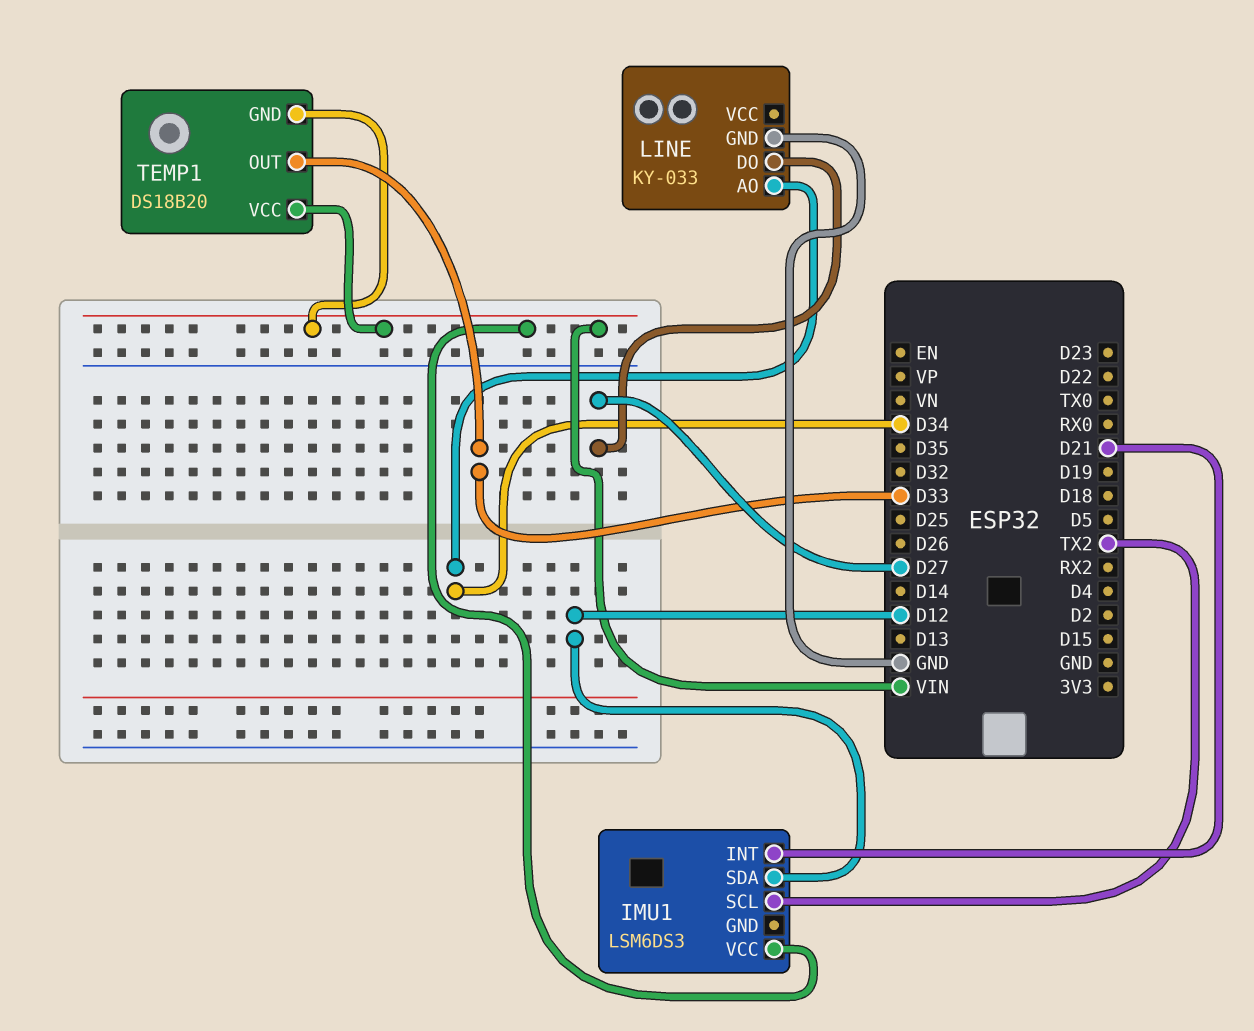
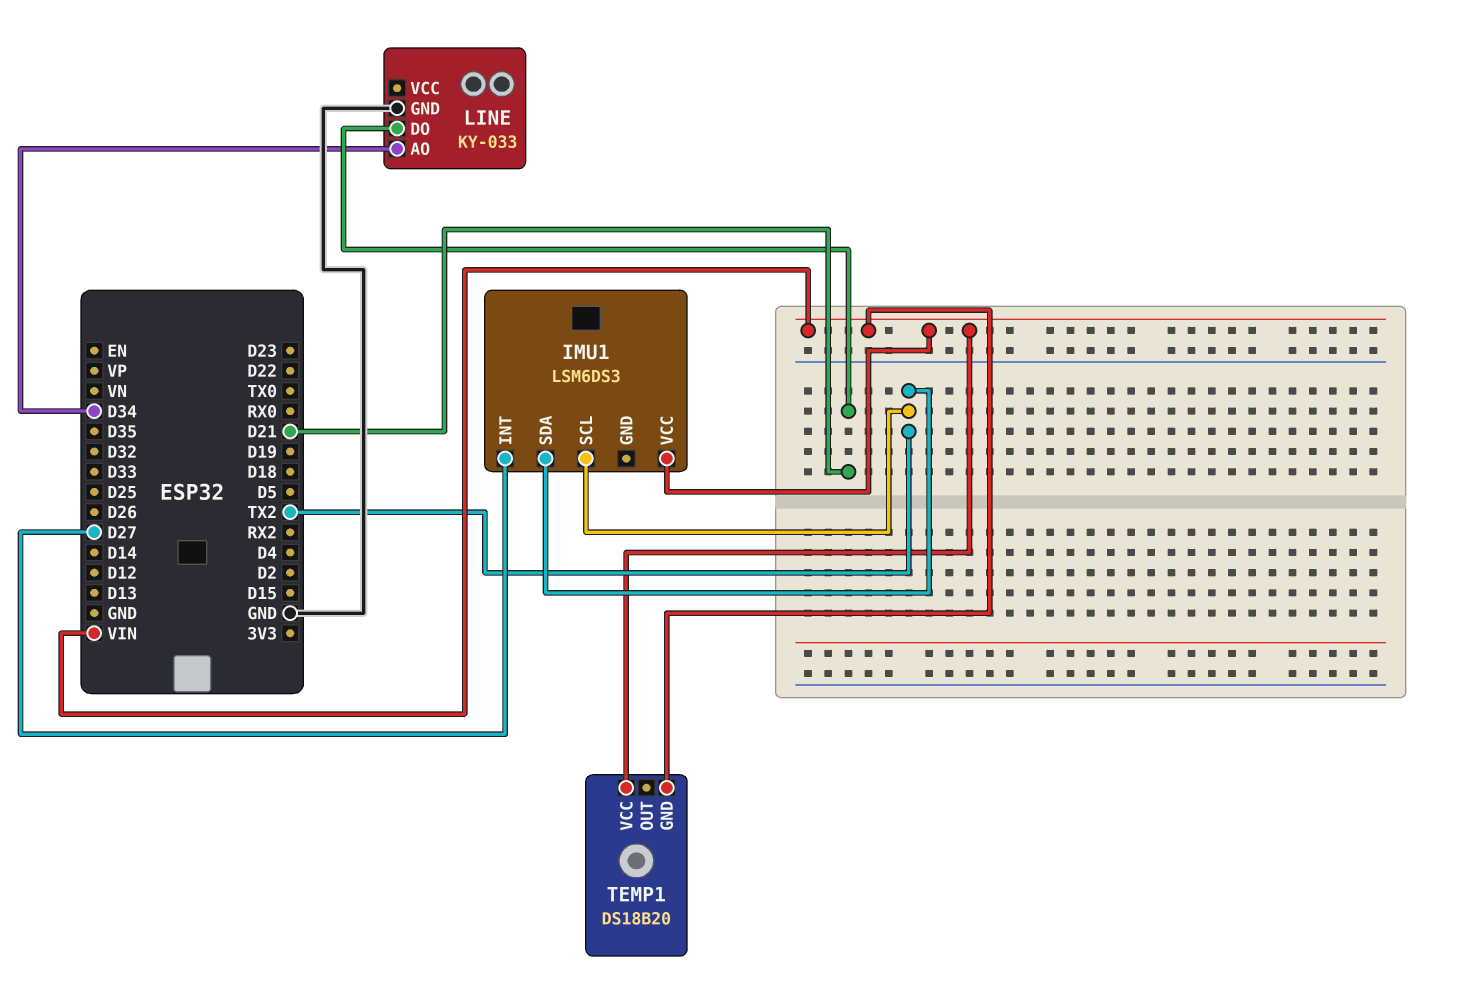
IMU1 pin INT: D21 -> D27
IMU1 pin SDA: D12 -> TX2
LINE pin DO: D27 -> D21
TEMP1 pin OUT: D33 -> none

